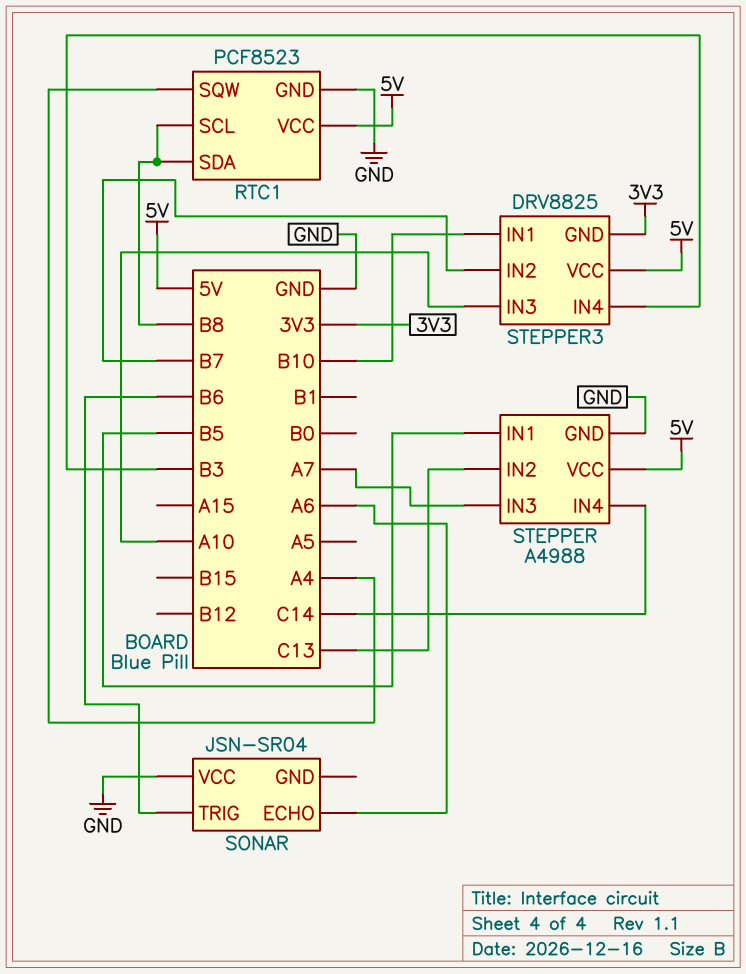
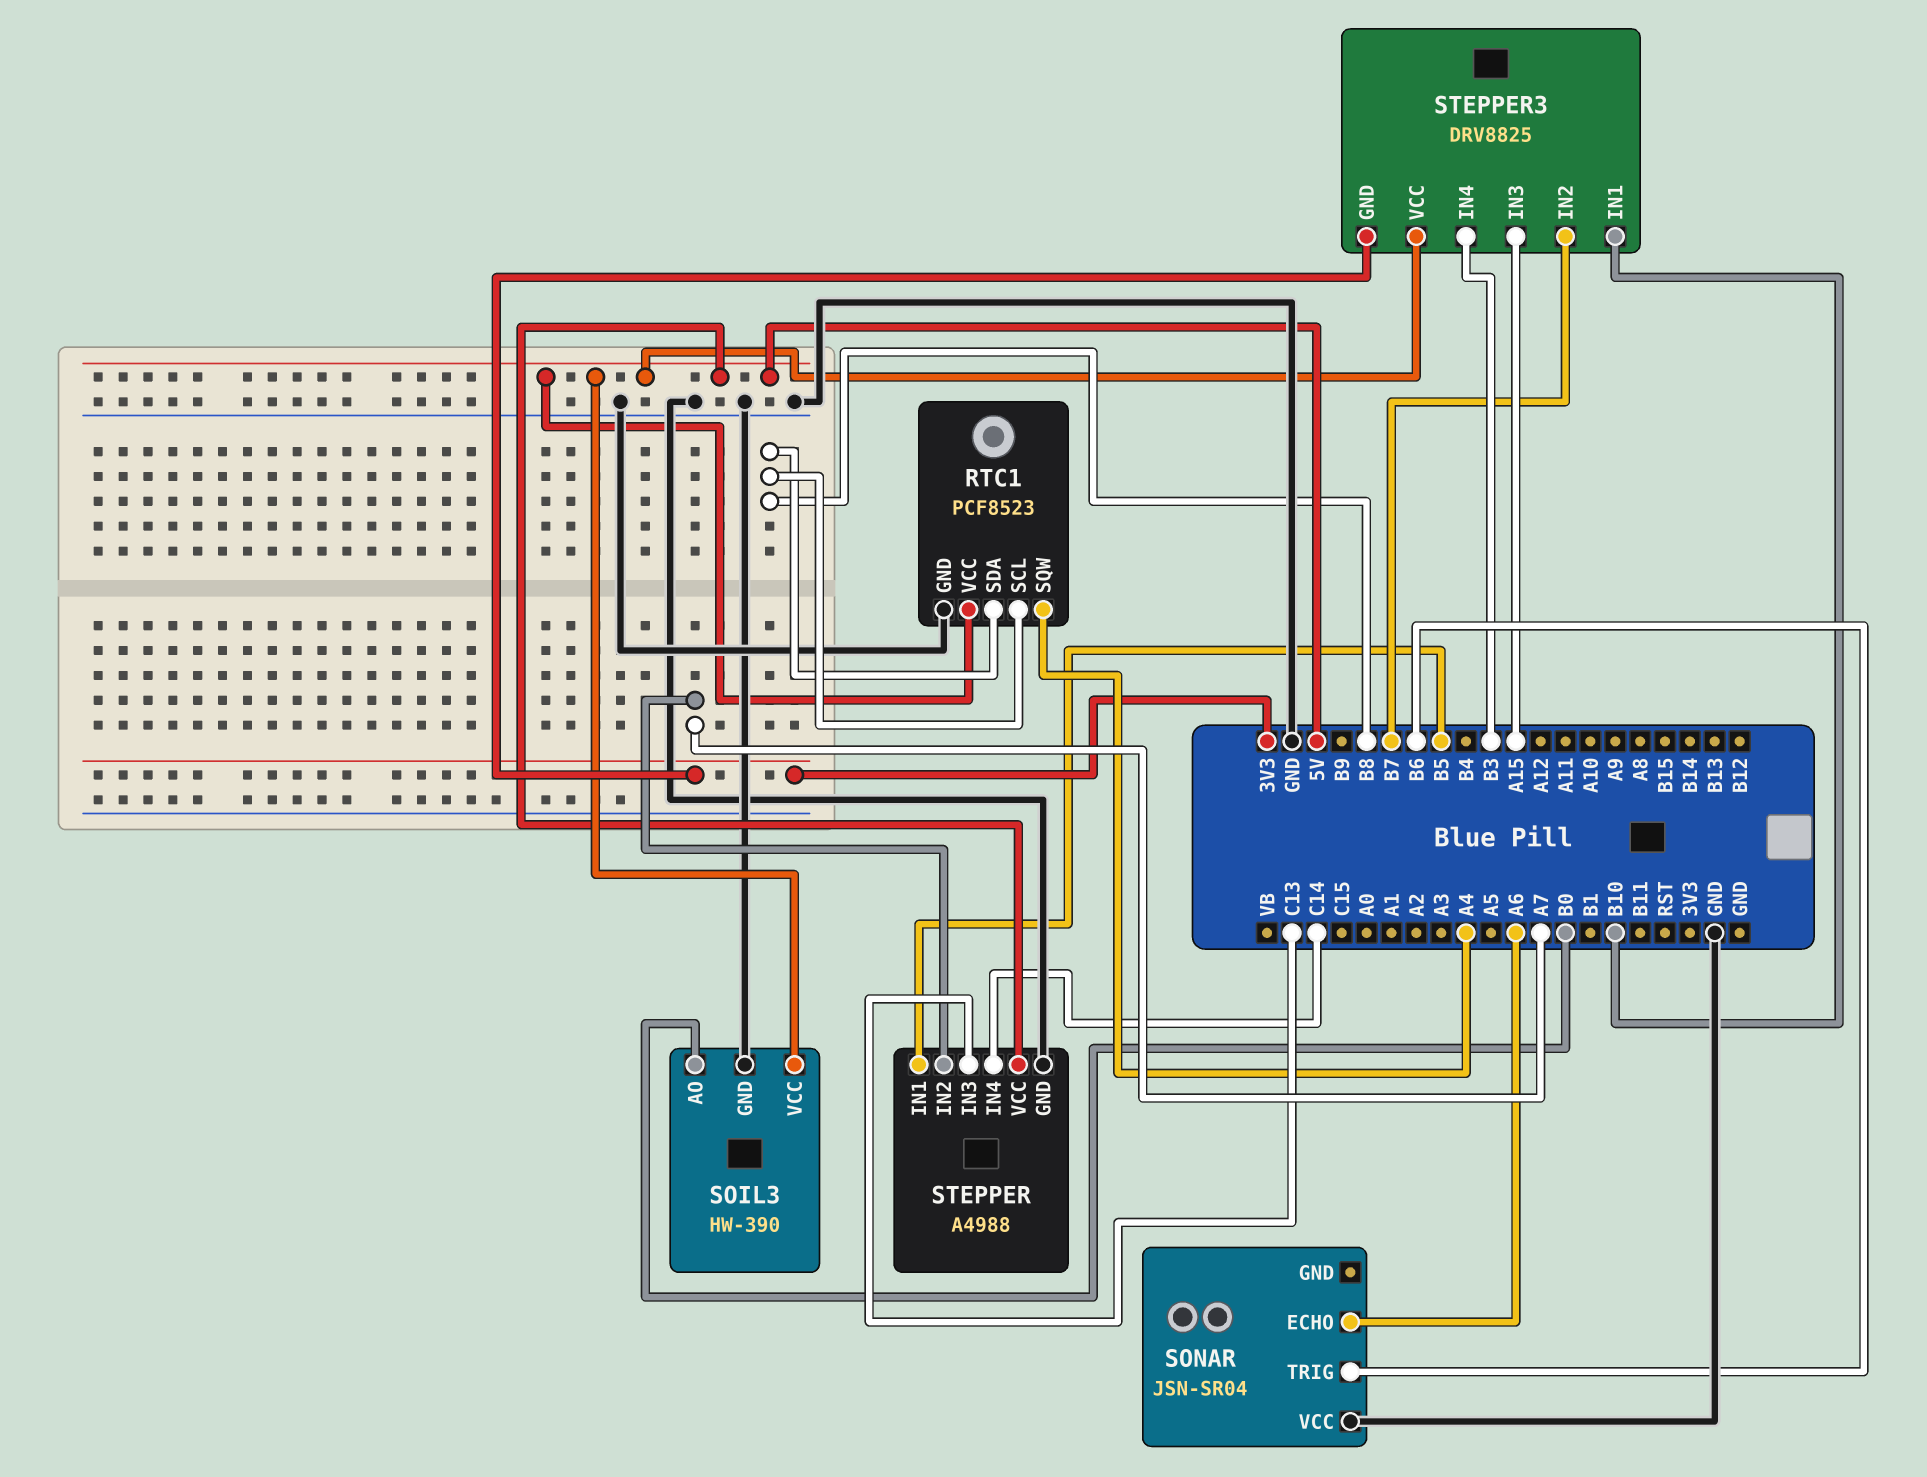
SOIL3: none -> HW-390
SOIL3 pin AO: none -> B0
SOIL3 pin GND: none -> GND
SOIL3 pin VCC: none -> 5V
STEPPER pin IN2: C13 -> A7
STEPPER pin IN3: A7 -> C13
STEPPER3 pin IN3: A10 -> A15

